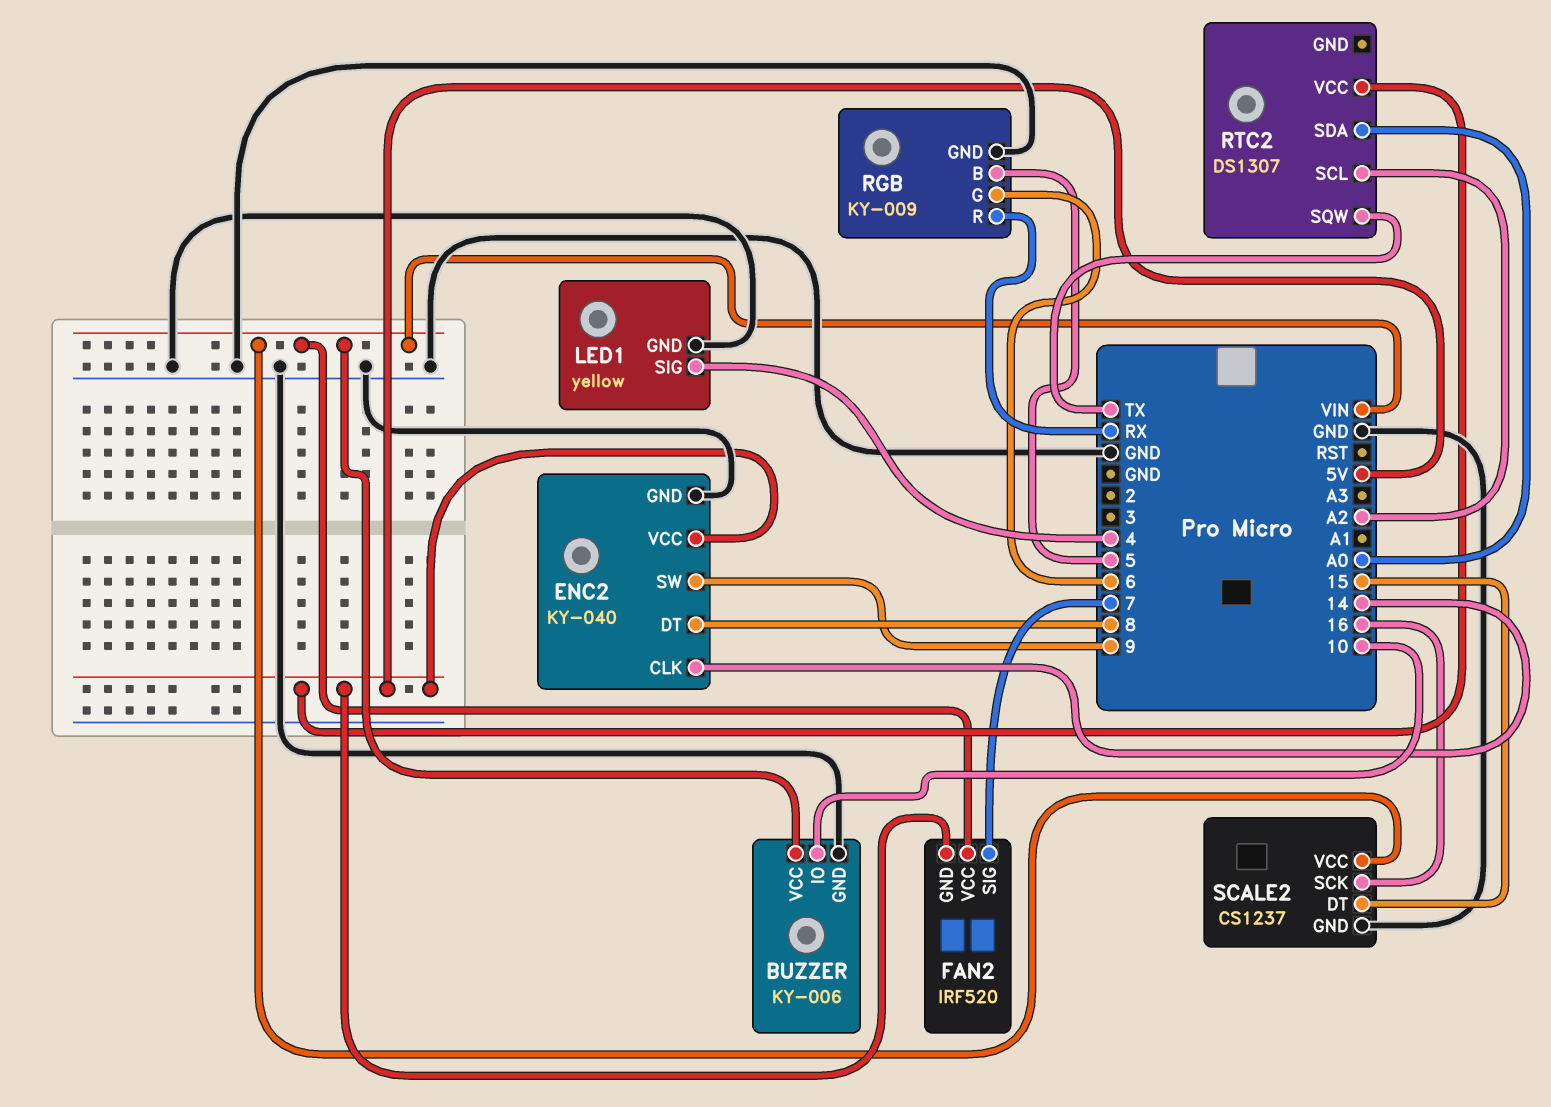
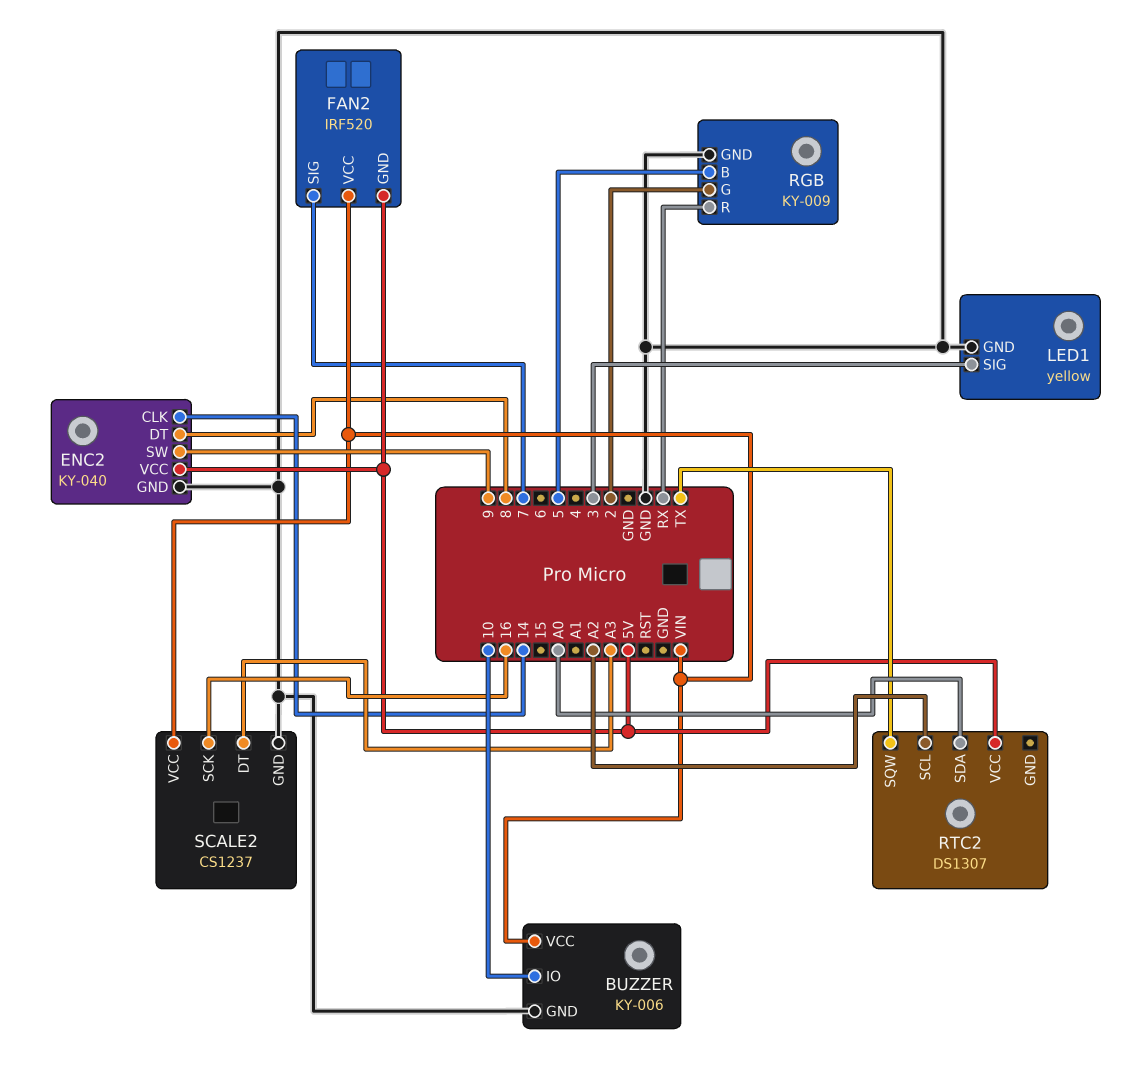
LED1 pin SIG: 4 -> 3
RGB pin G: 6 -> 2
SCALE2 pin DT: 15 -> A3

